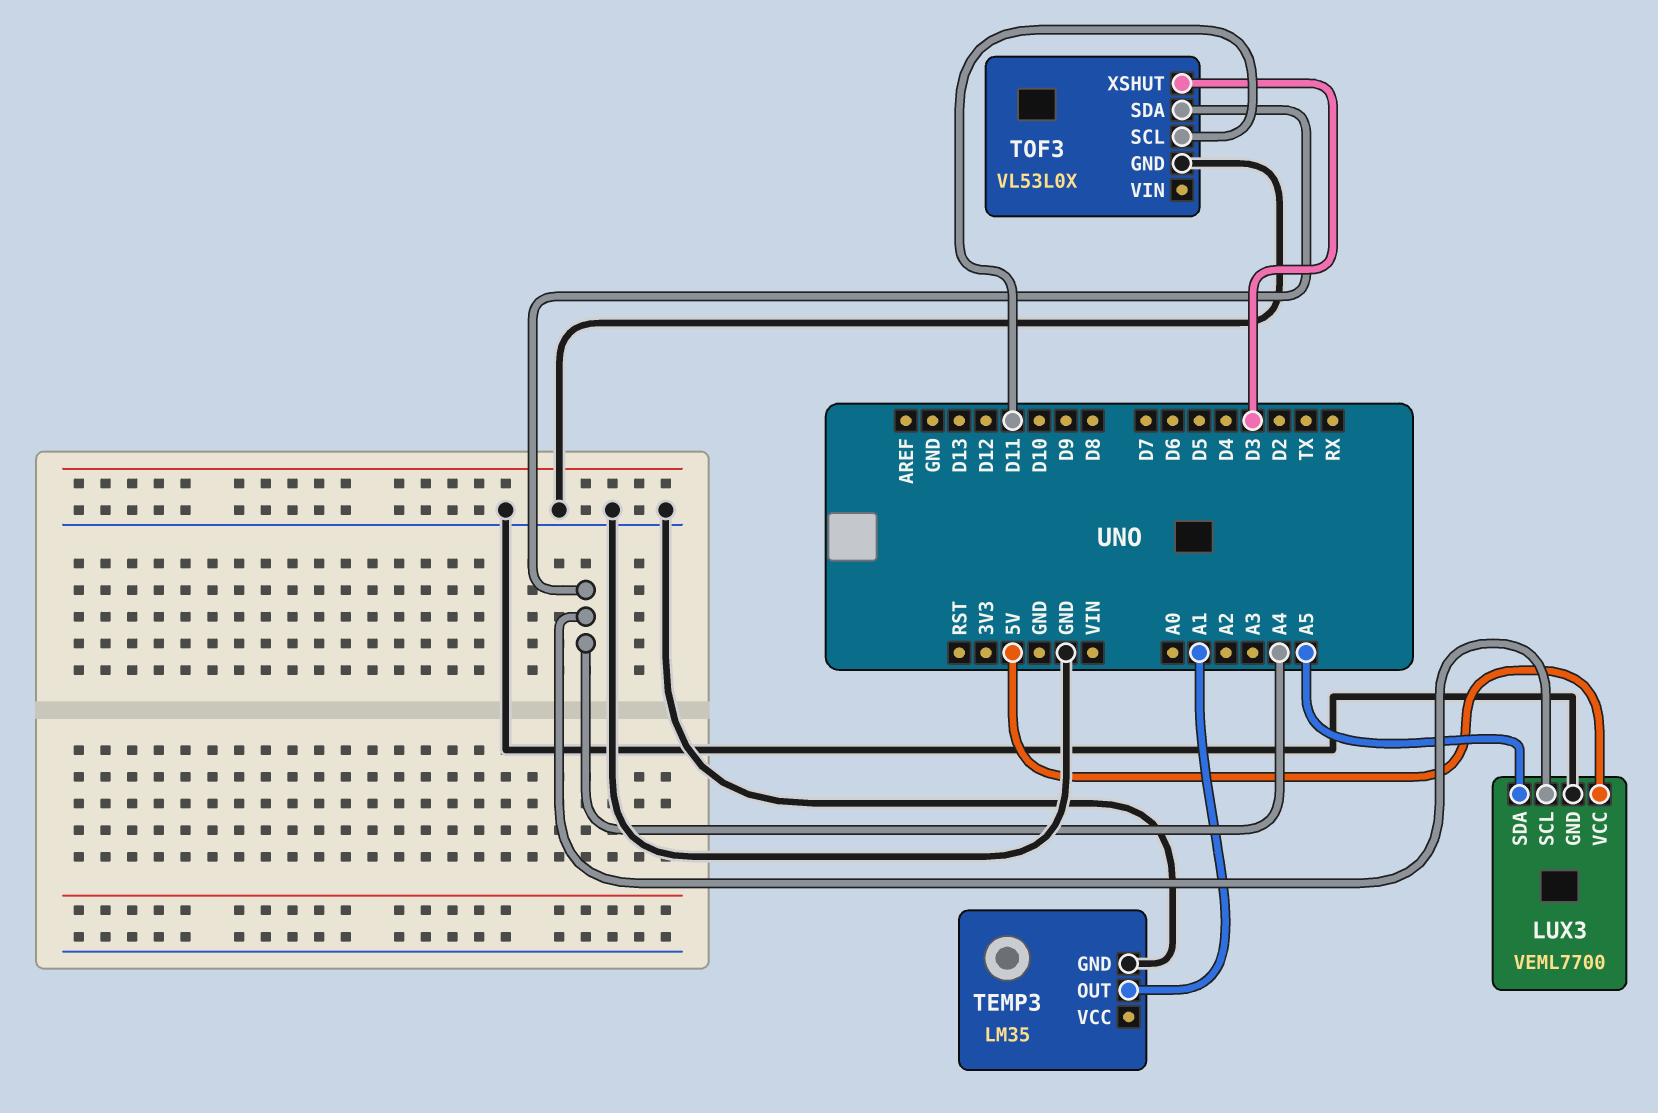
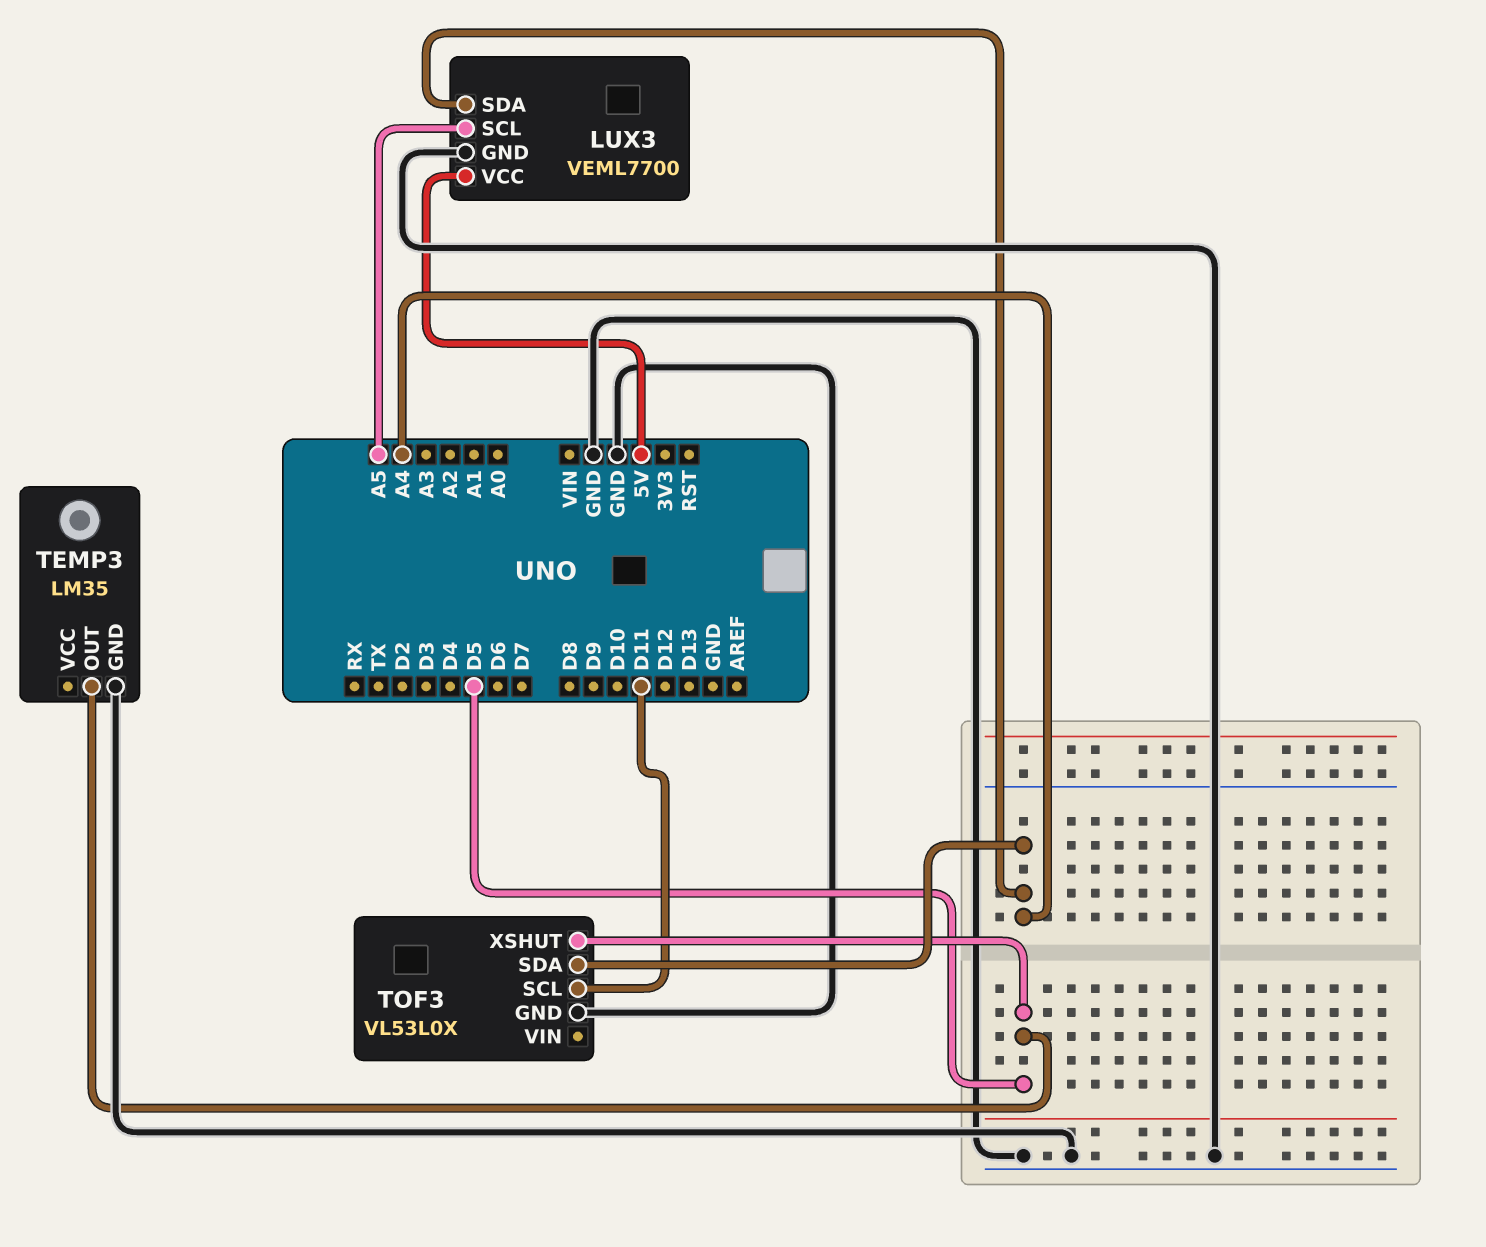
LUX3 pin SCL: A4 -> A5
LUX3 pin SDA: A5 -> A4
TEMP3 pin OUT: A1 -> D5
TOF3 pin XSHUT: D3 -> D5

